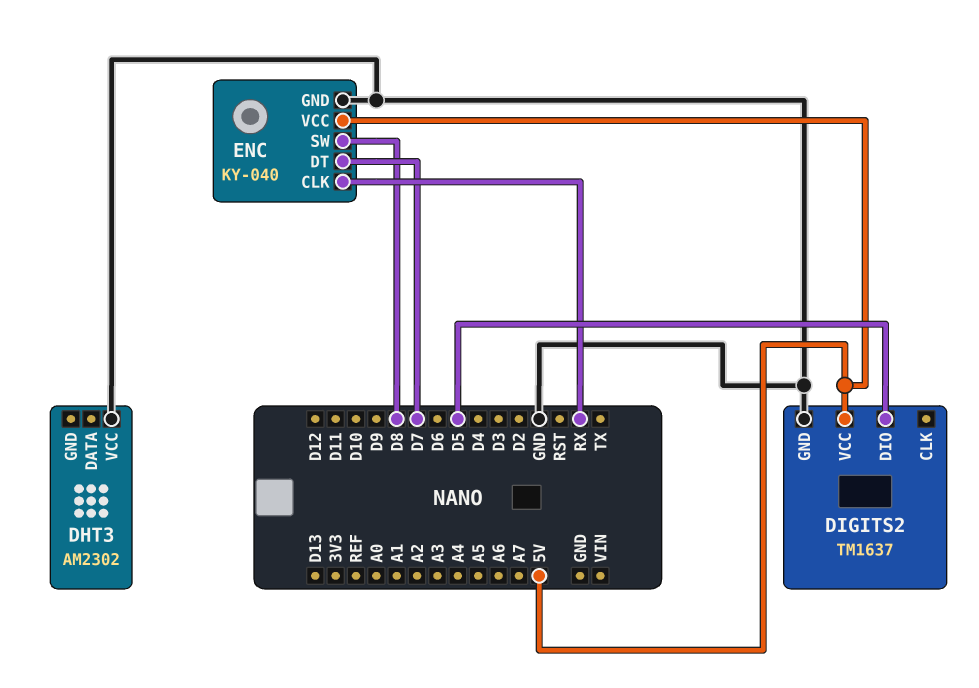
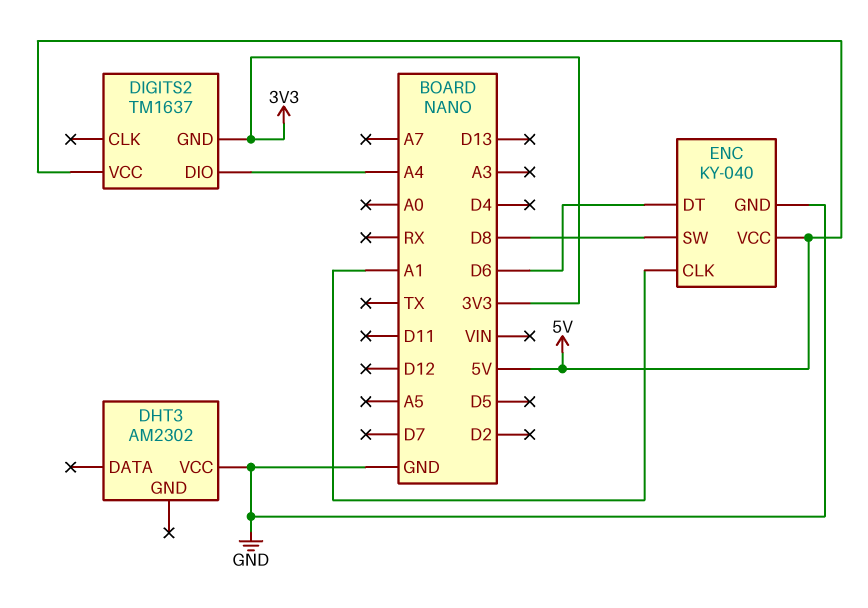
DIGITS2 pin DIO: D5 -> A4
DIGITS2 pin GND: GND -> 3V3
ENC pin CLK: RX -> A1
ENC pin DT: D7 -> D6

